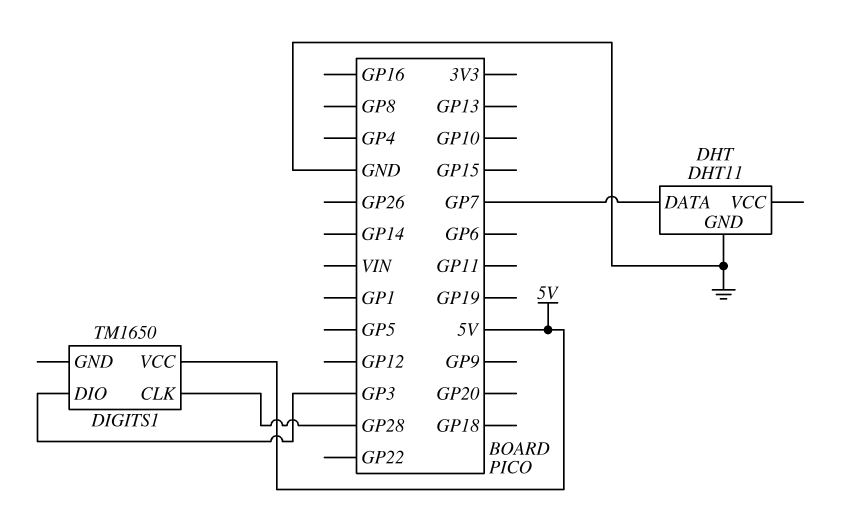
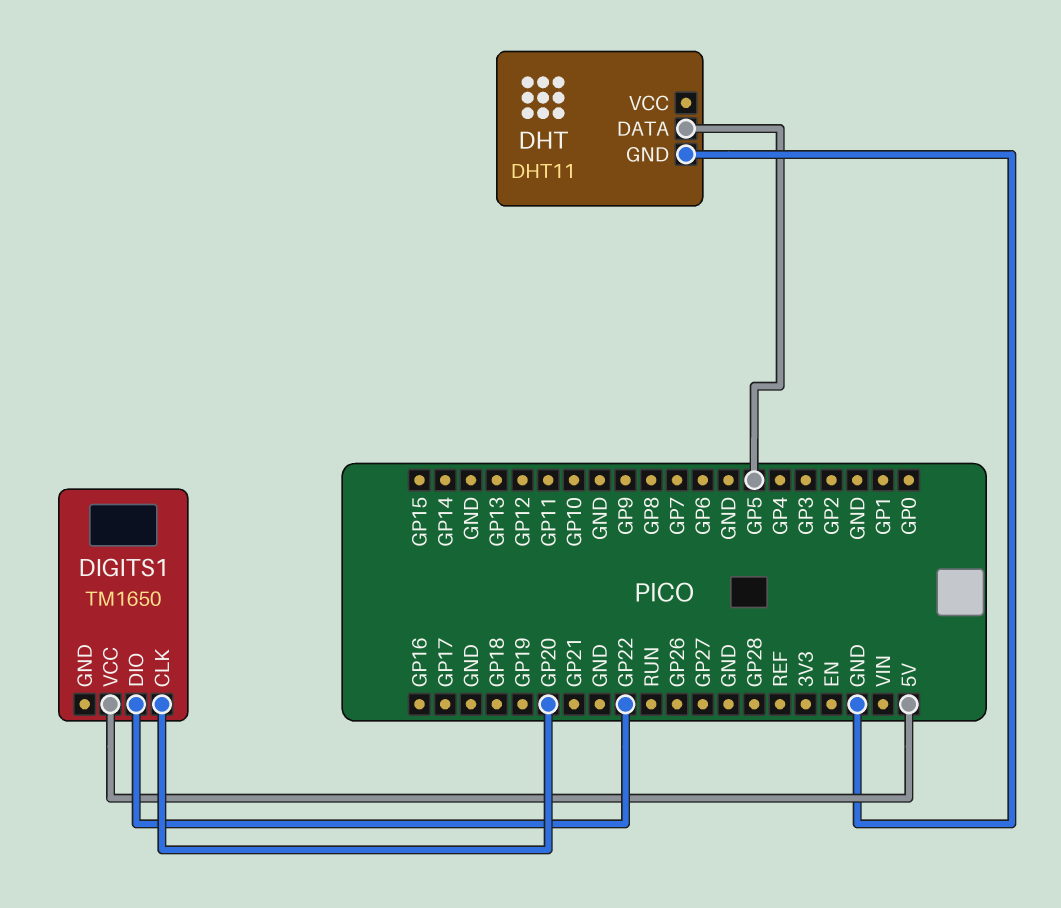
DHT pin DATA: GP7 -> GP5
DIGITS1 pin CLK: GP28 -> GP20
DIGITS1 pin DIO: GP3 -> GP22

